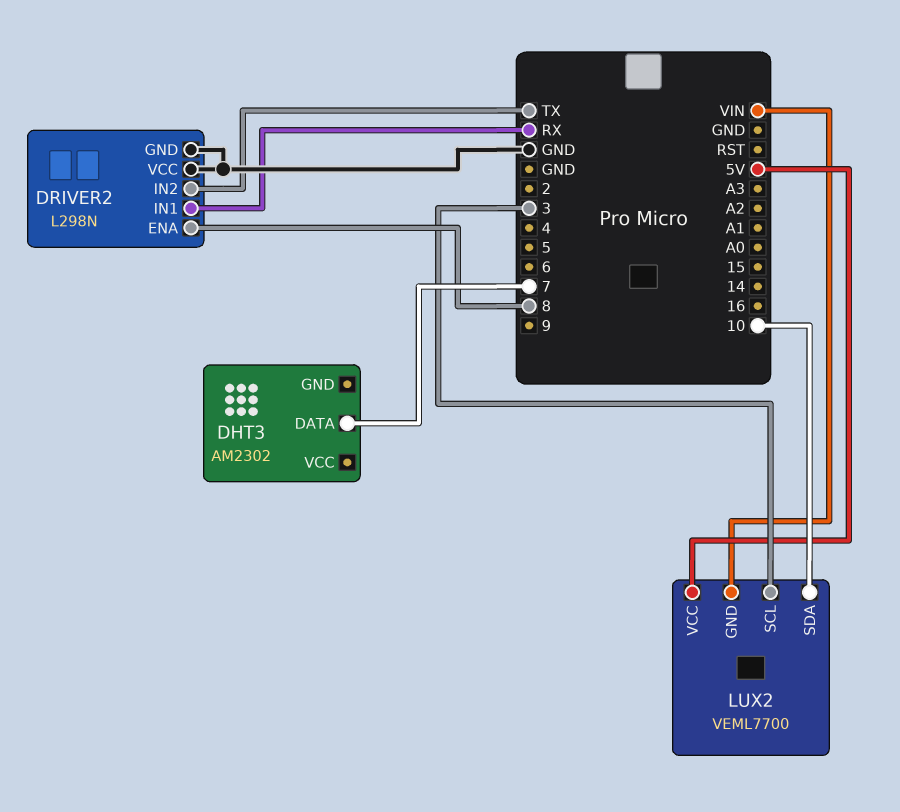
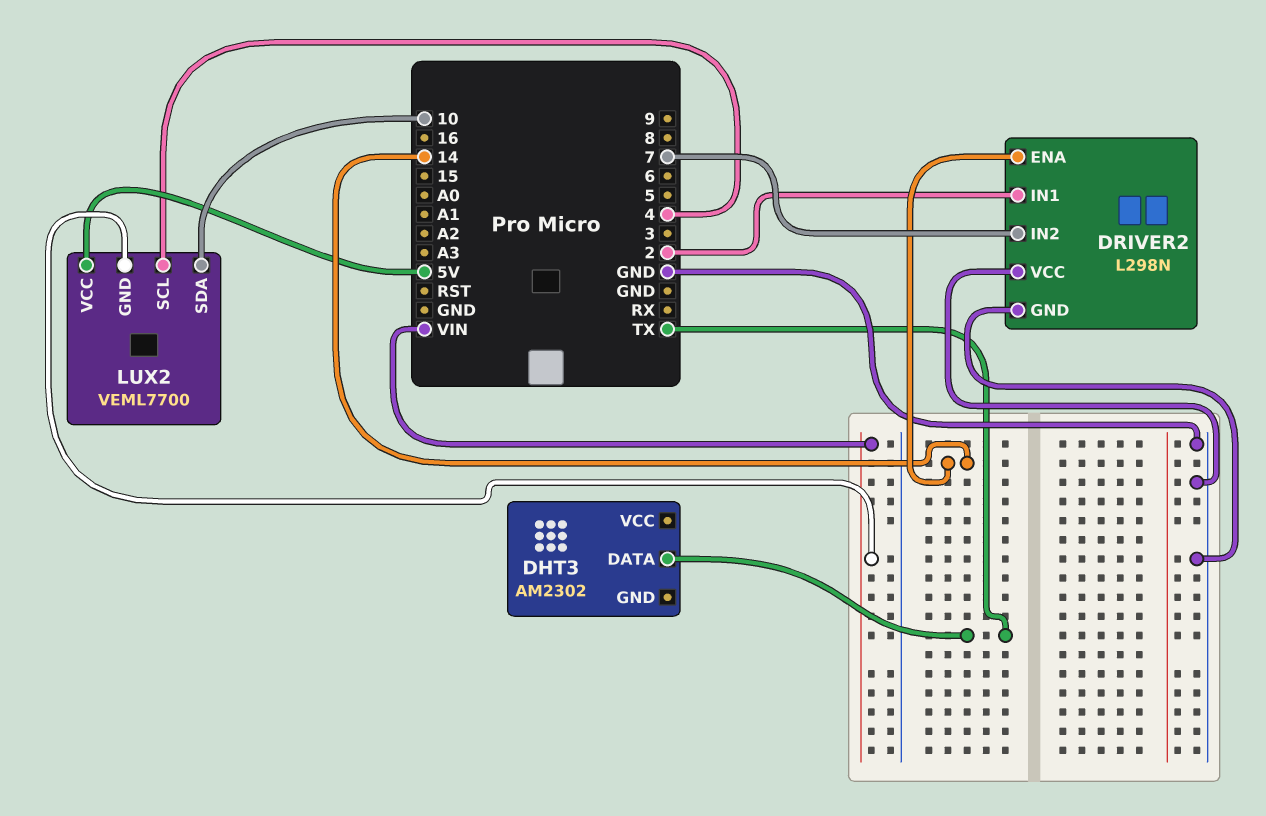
DHT3 pin DATA: 7 -> TX
DRIVER2 pin ENA: 8 -> 14
DRIVER2 pin IN1: RX -> 2
DRIVER2 pin IN2: TX -> 7
LUX2 pin SCL: 3 -> 4

